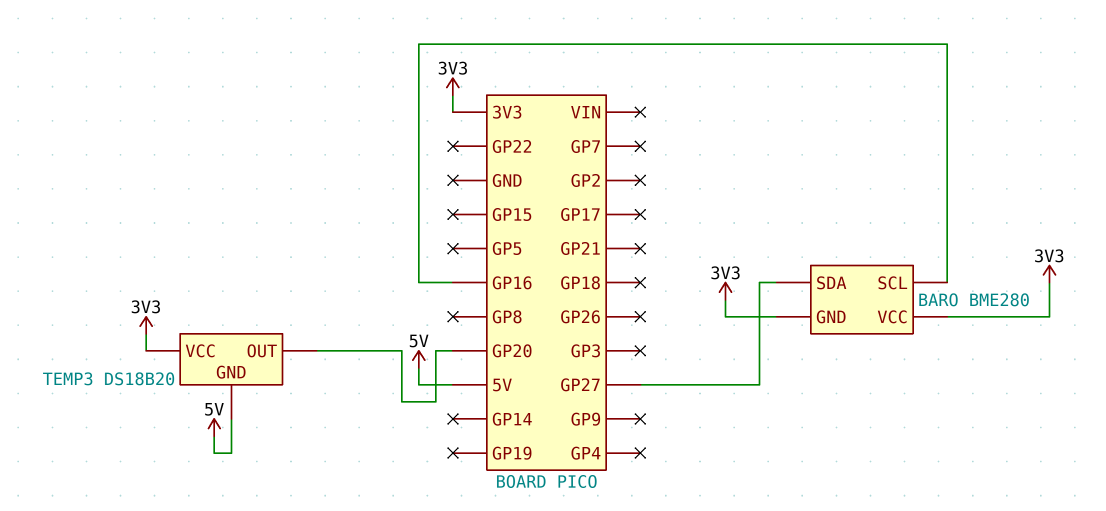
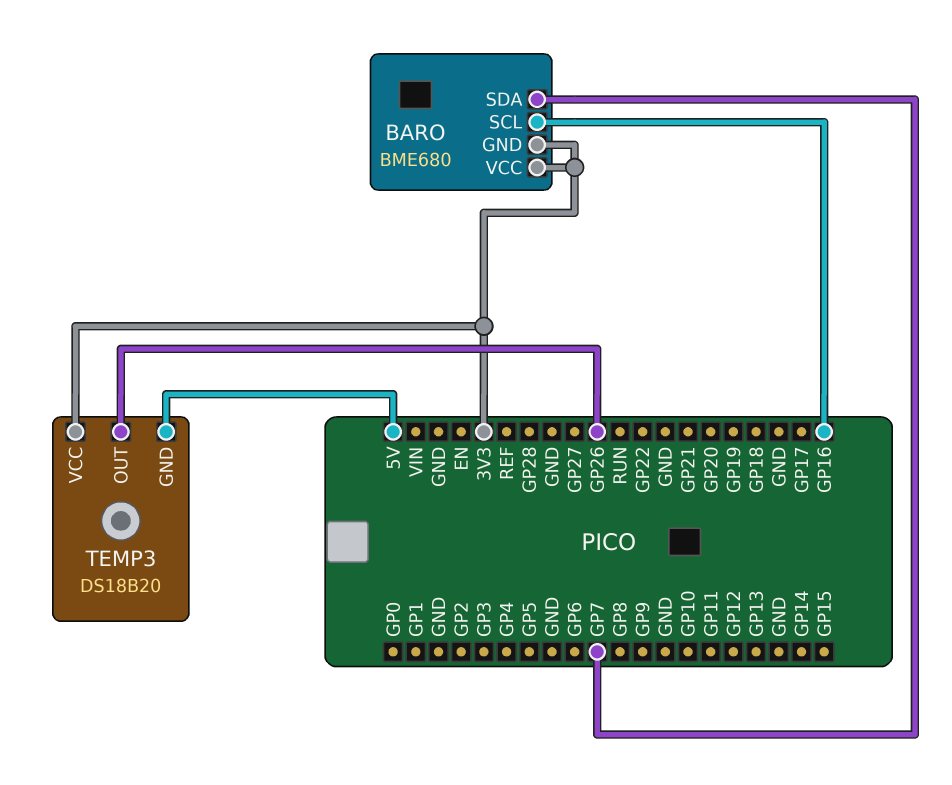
BARO: BME280 -> BME680
BARO pin SDA: GP27 -> GP7
TEMP3 pin OUT: GP20 -> GP26

